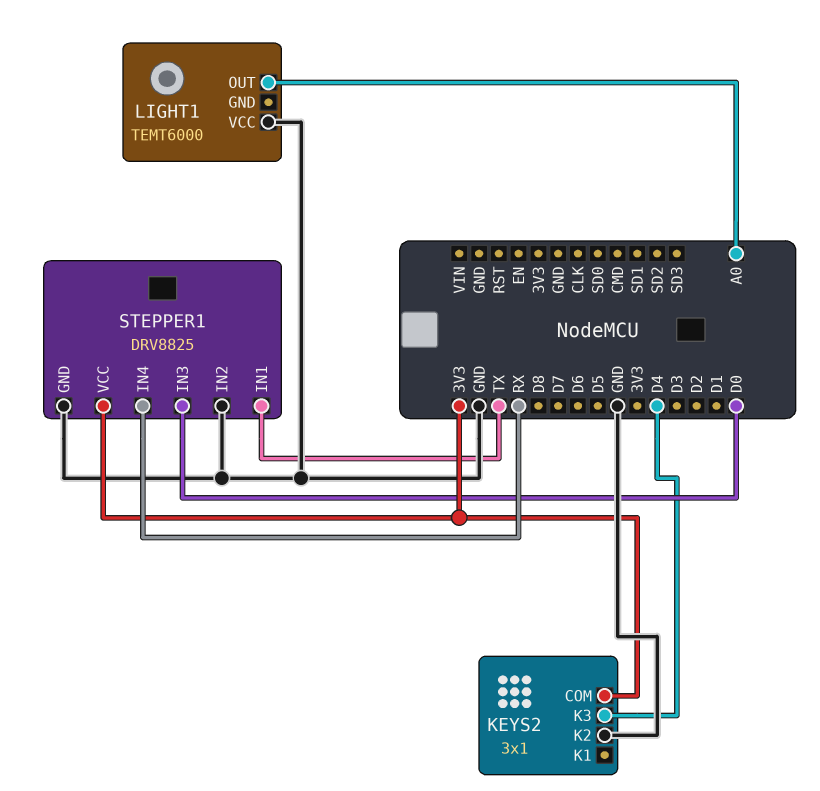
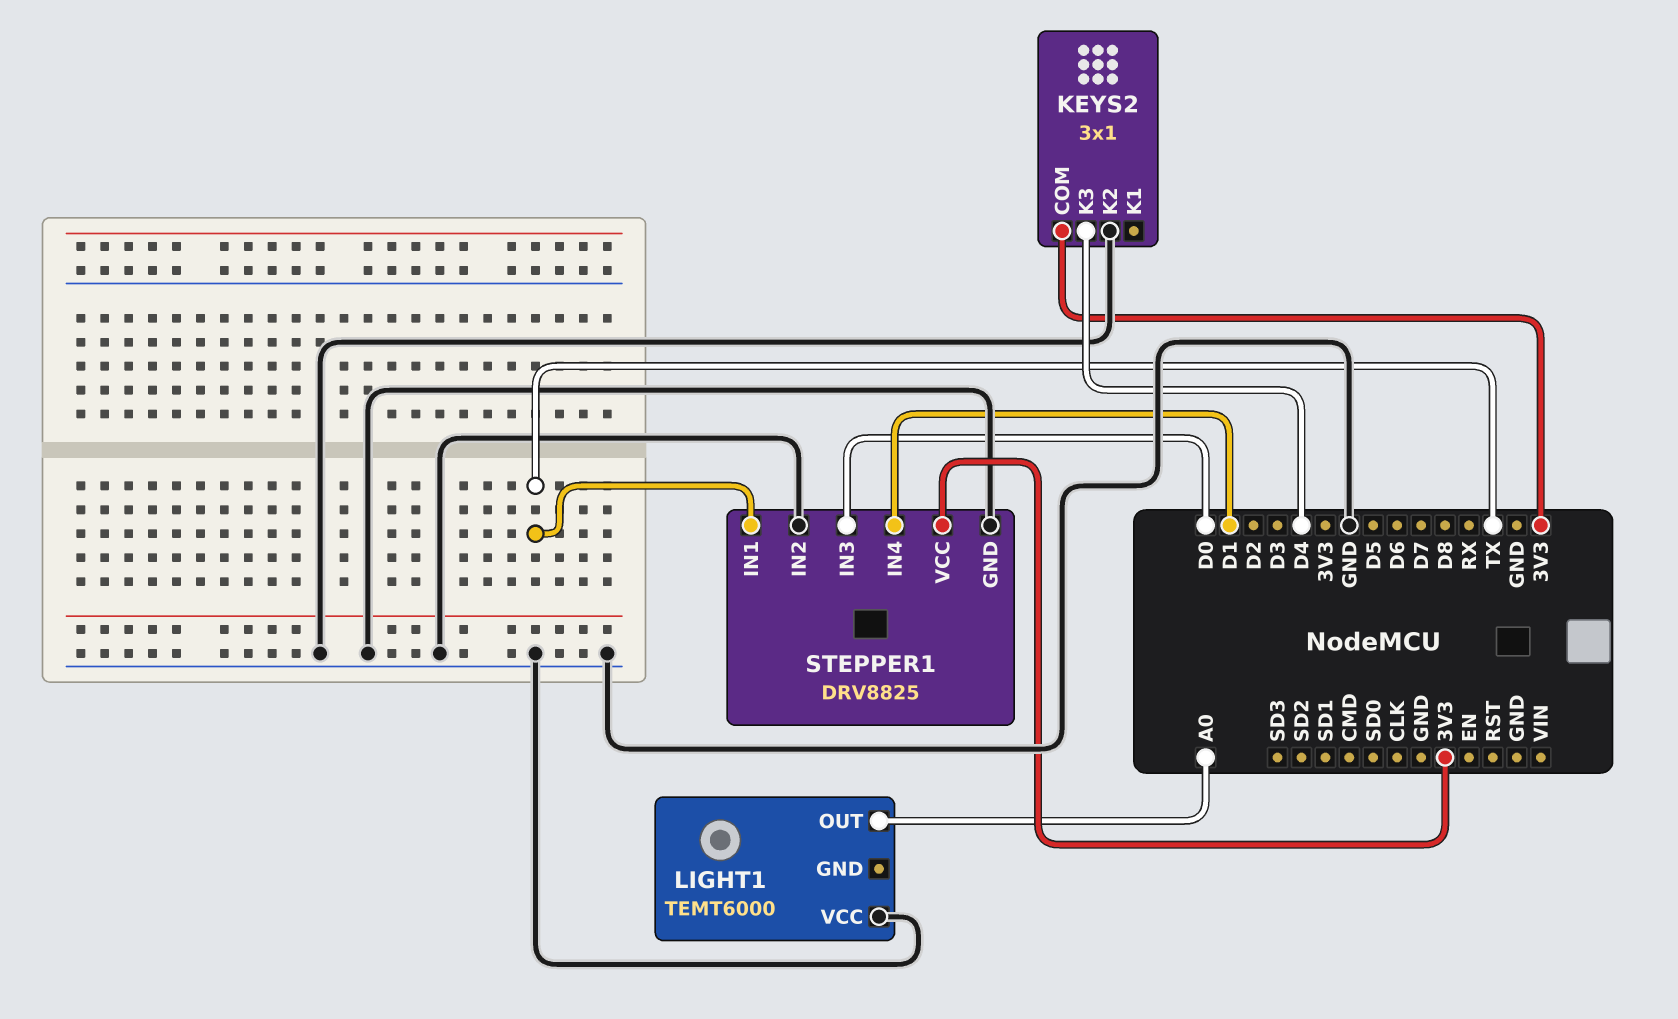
STEPPER1 pin IN4: RX -> D1

